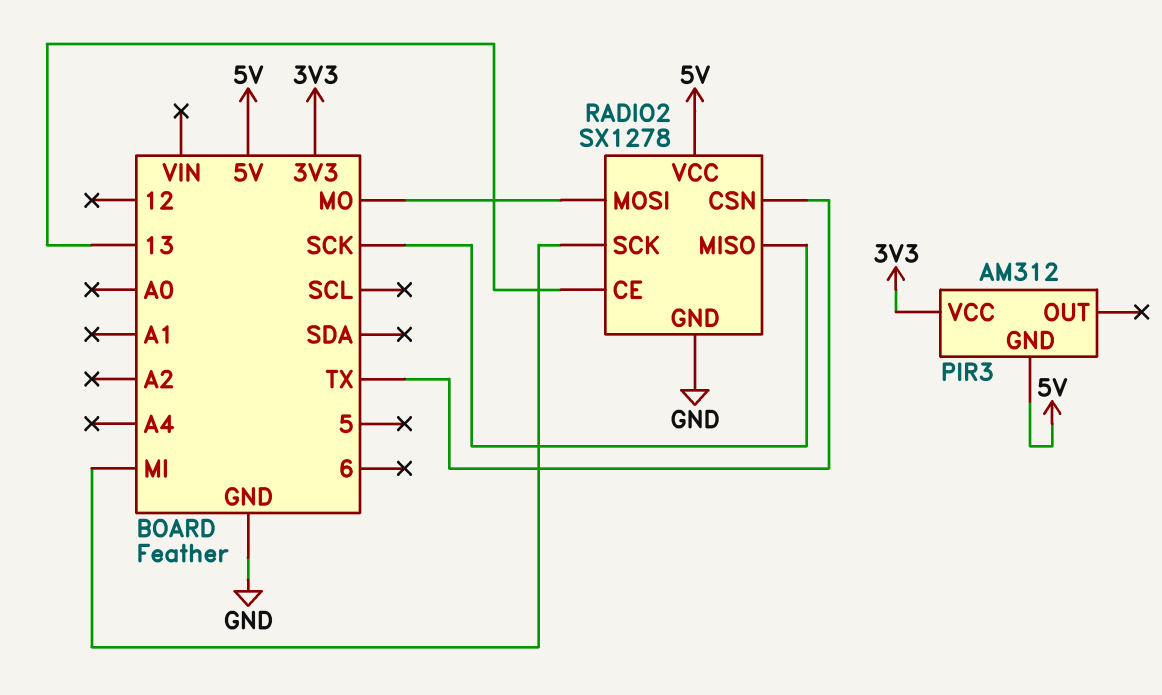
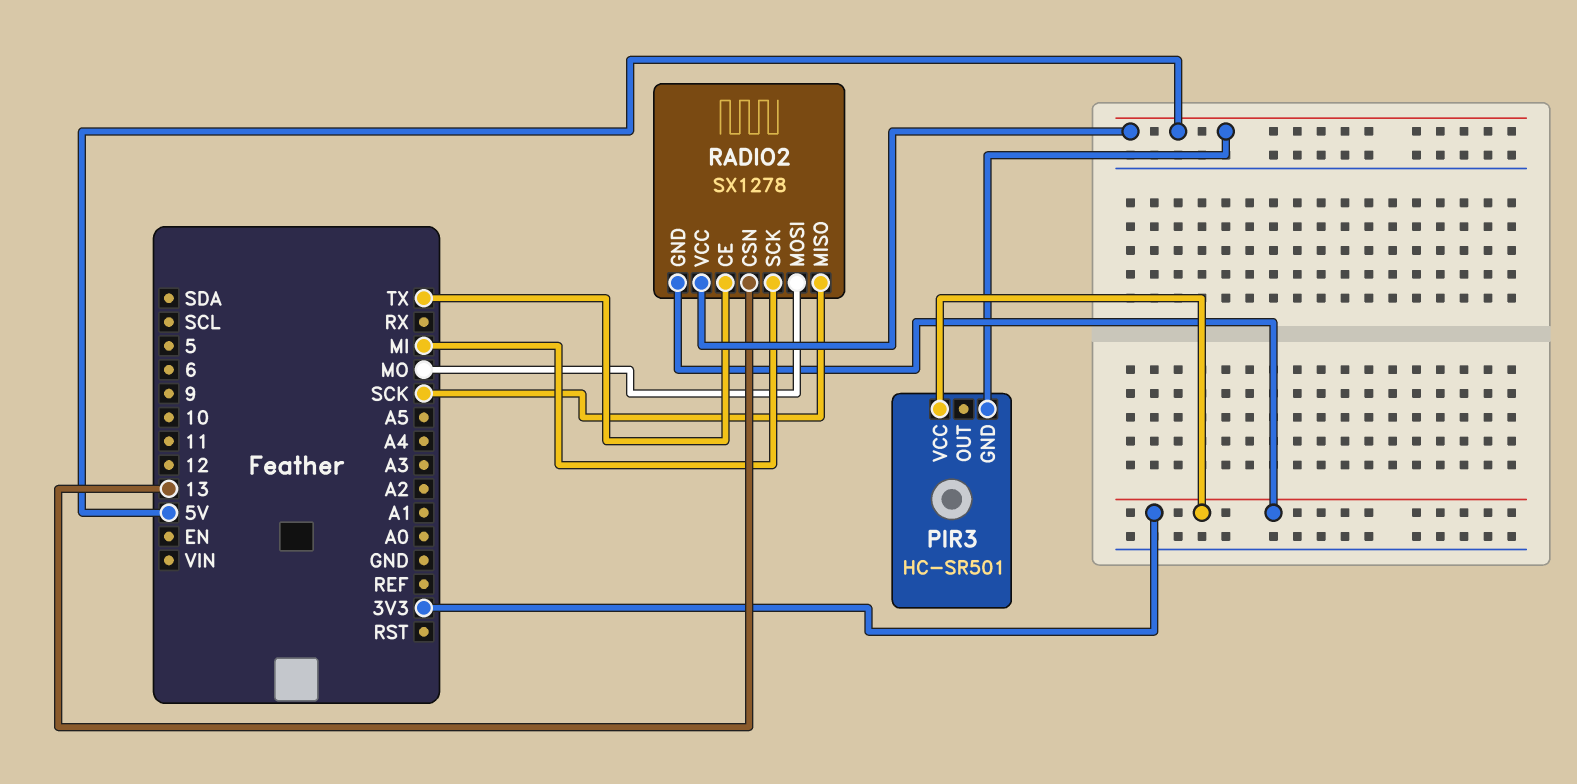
PIR3: AM312 -> HC-SR501
RADIO2 pin CE: 13 -> TX
RADIO2 pin CSN: TX -> 13
RADIO2 pin GND: GND -> 3V3

